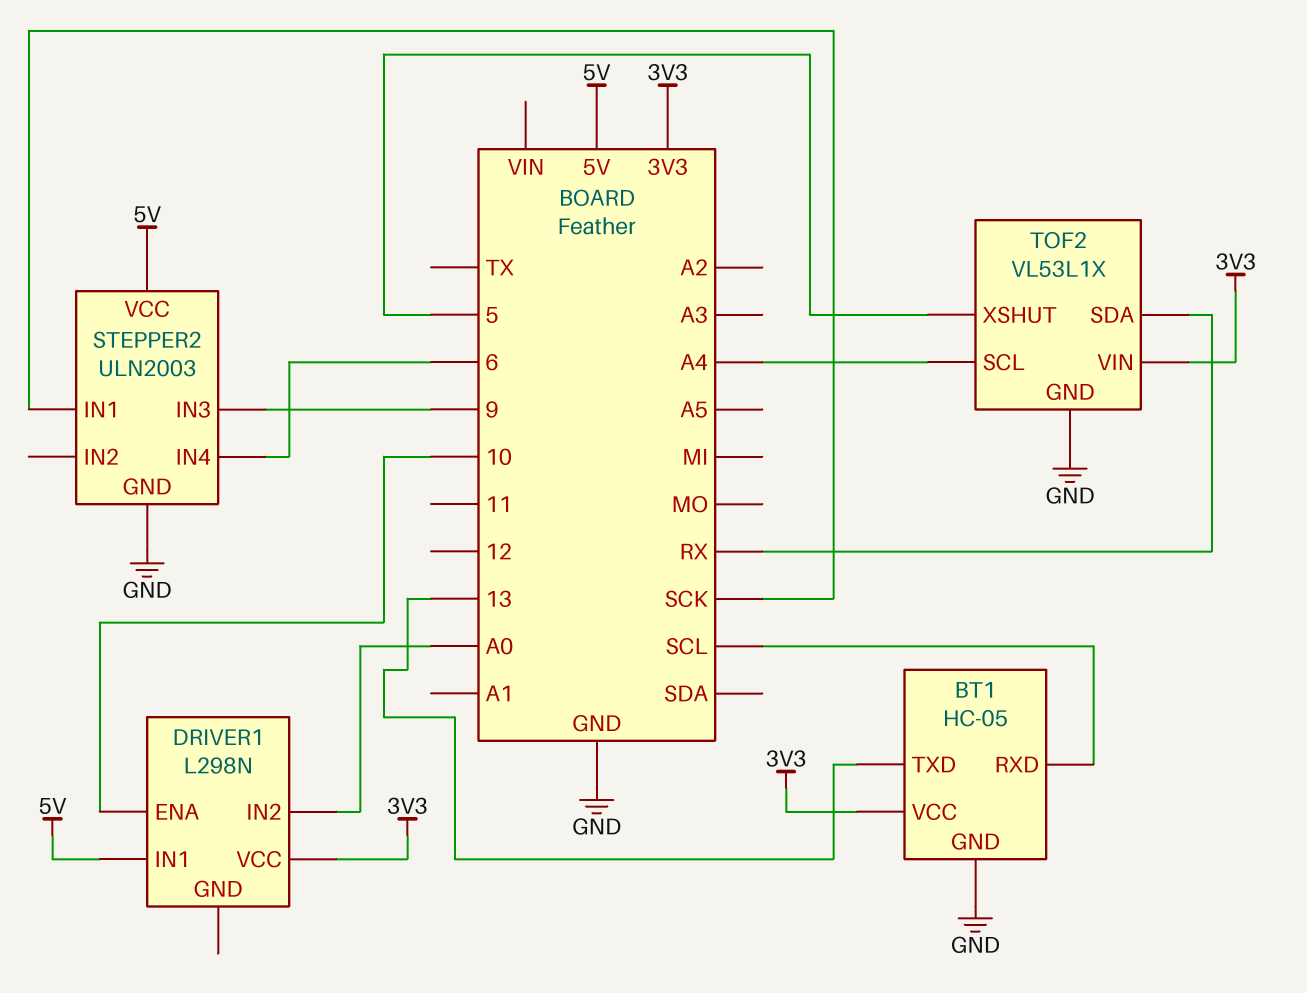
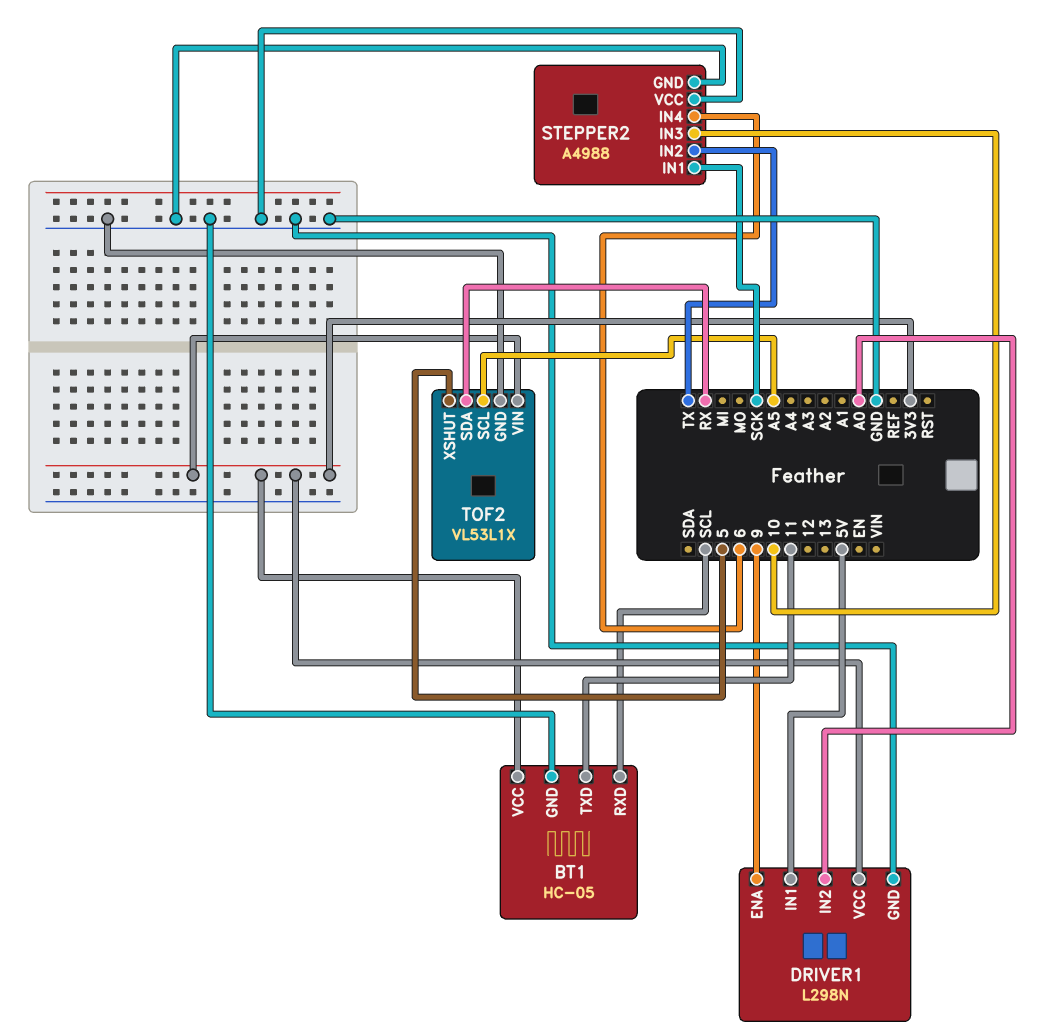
BT1 pin TXD: 13 -> 11
DRIVER1 pin ENA: 10 -> 9
DRIVER1 pin GND: none -> GND
STEPPER2: ULN2003 -> A4988
STEPPER2 pin IN2: none -> TX
STEPPER2 pin IN3: 9 -> 10
STEPPER2 pin VCC: 5V -> GND
TOF2 pin SCL: A4 -> A5

